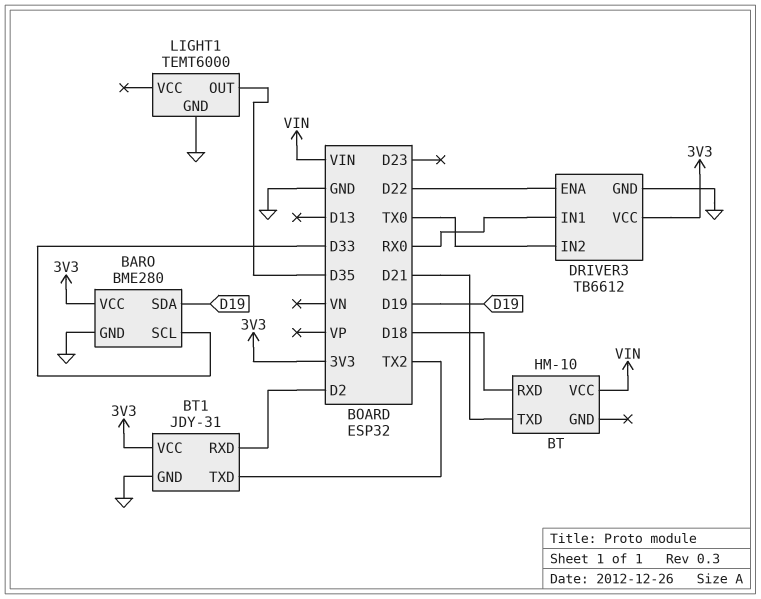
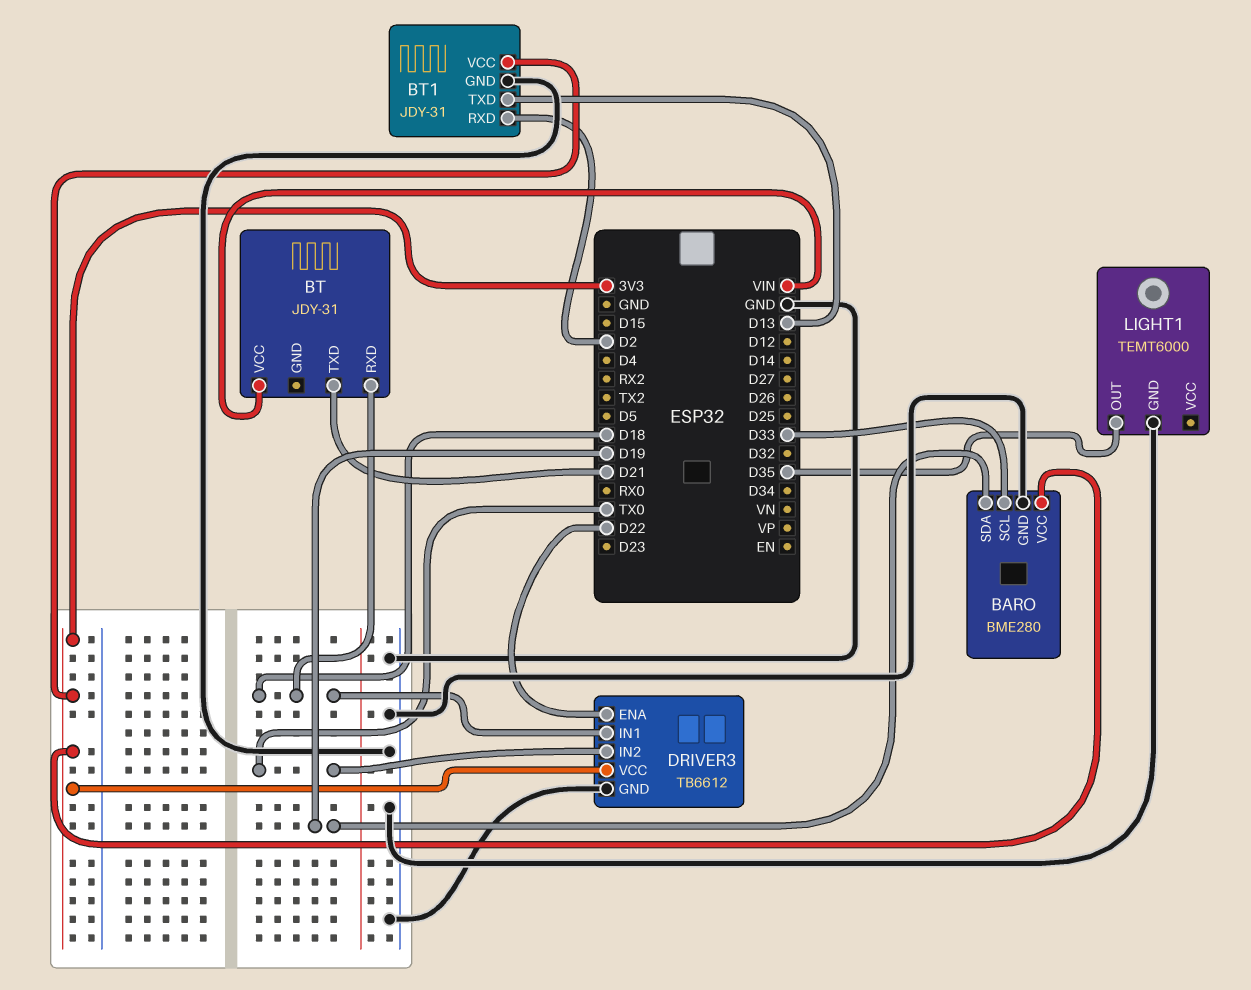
BT: HM-10 -> JDY-31
BT1 pin TXD: TX2 -> D13
DRIVER3 pin IN1: RX0 -> D18

